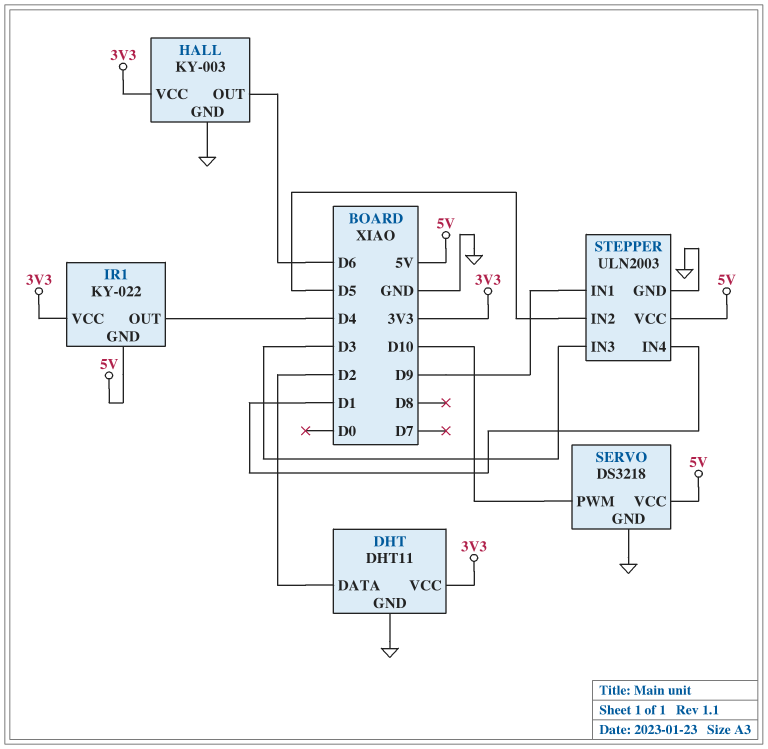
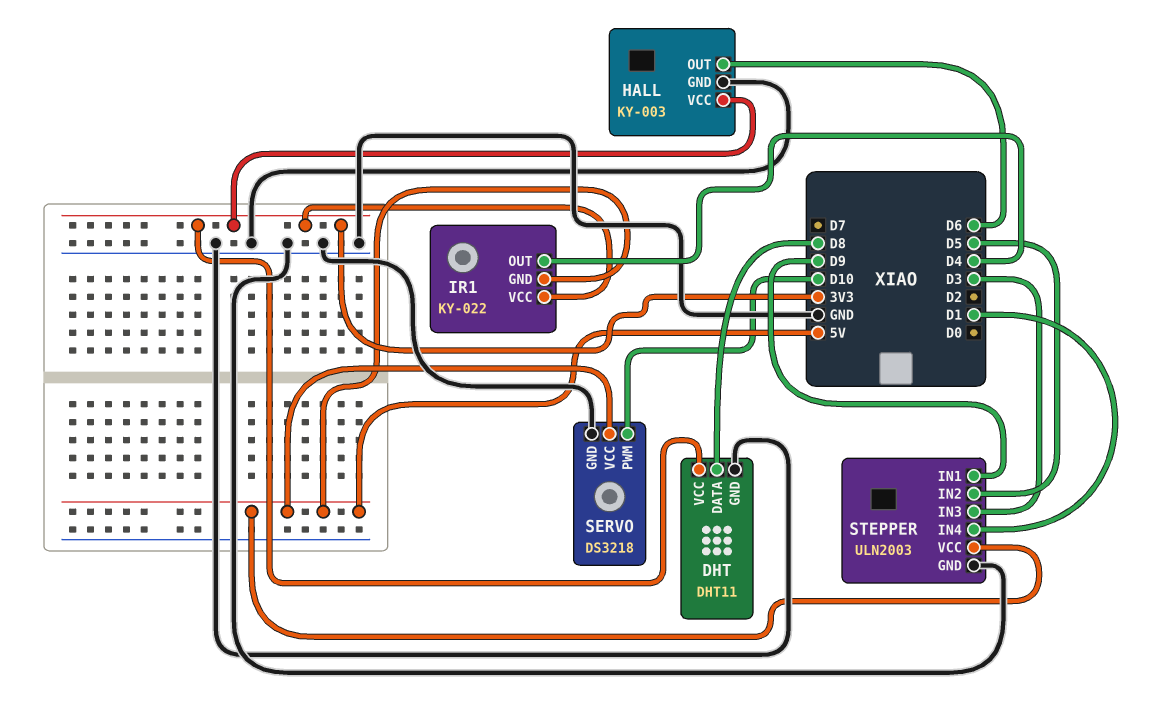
DHT pin DATA: D2 -> D8

